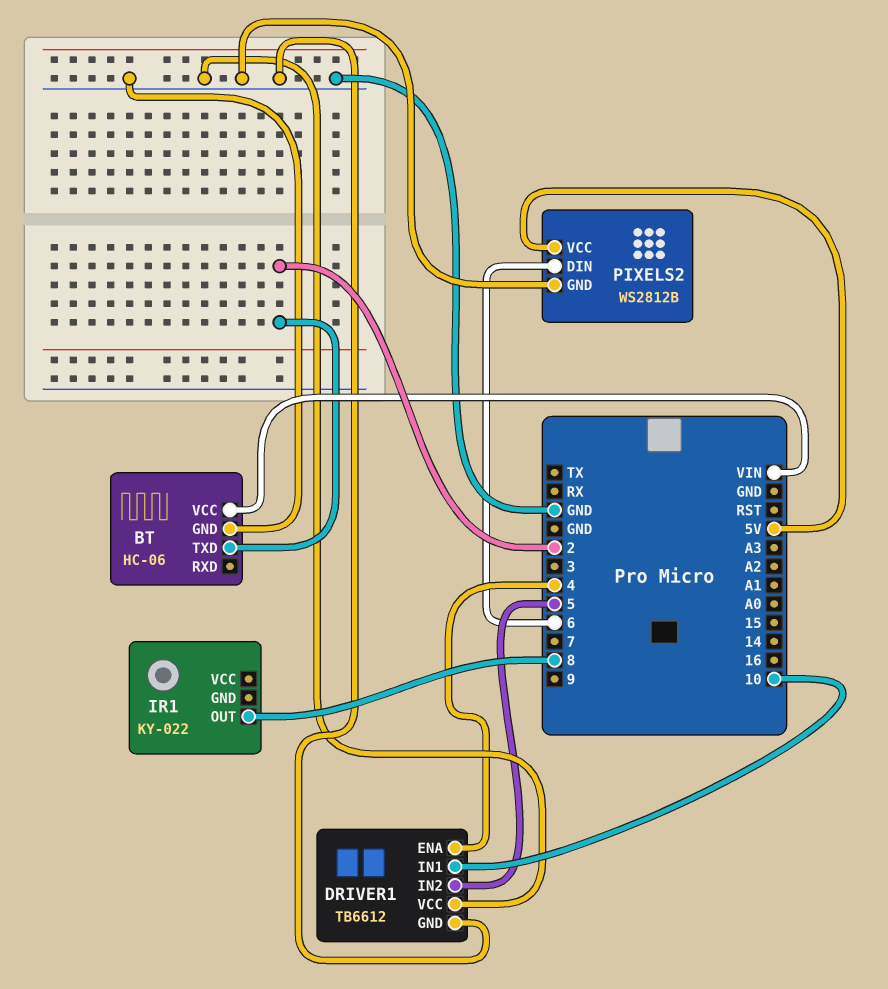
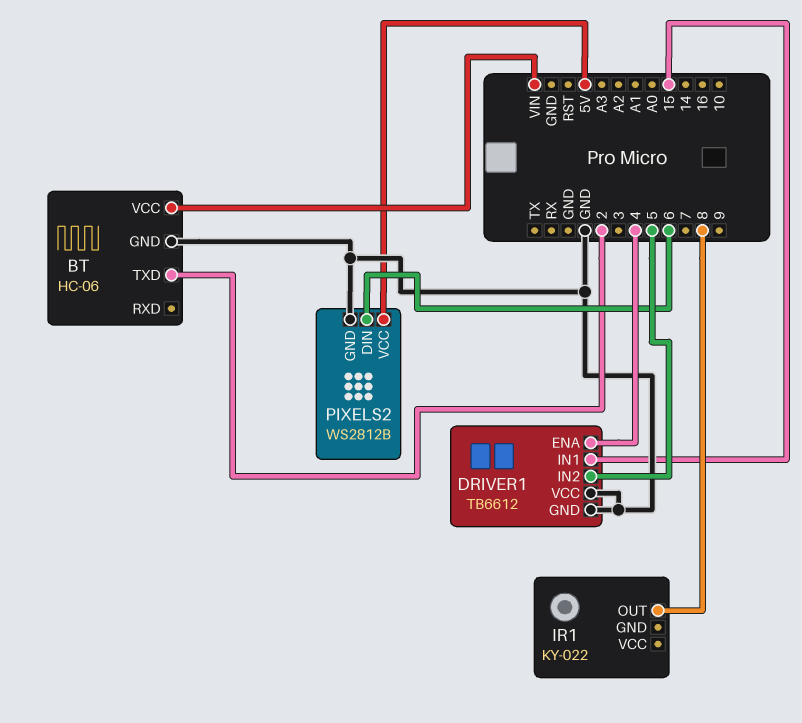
DRIVER1 pin IN1: 10 -> 15

